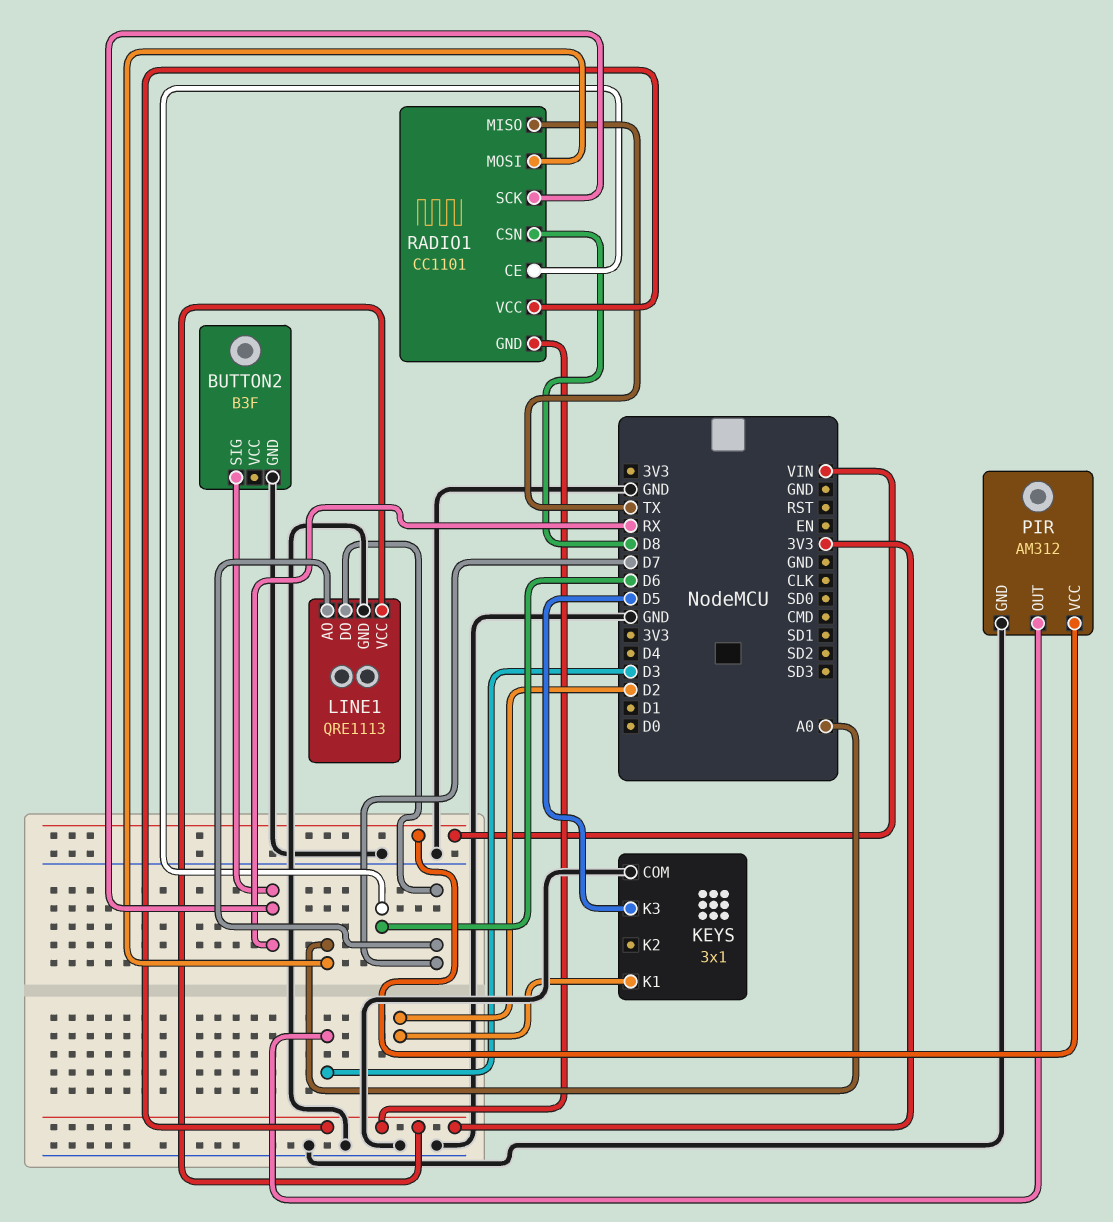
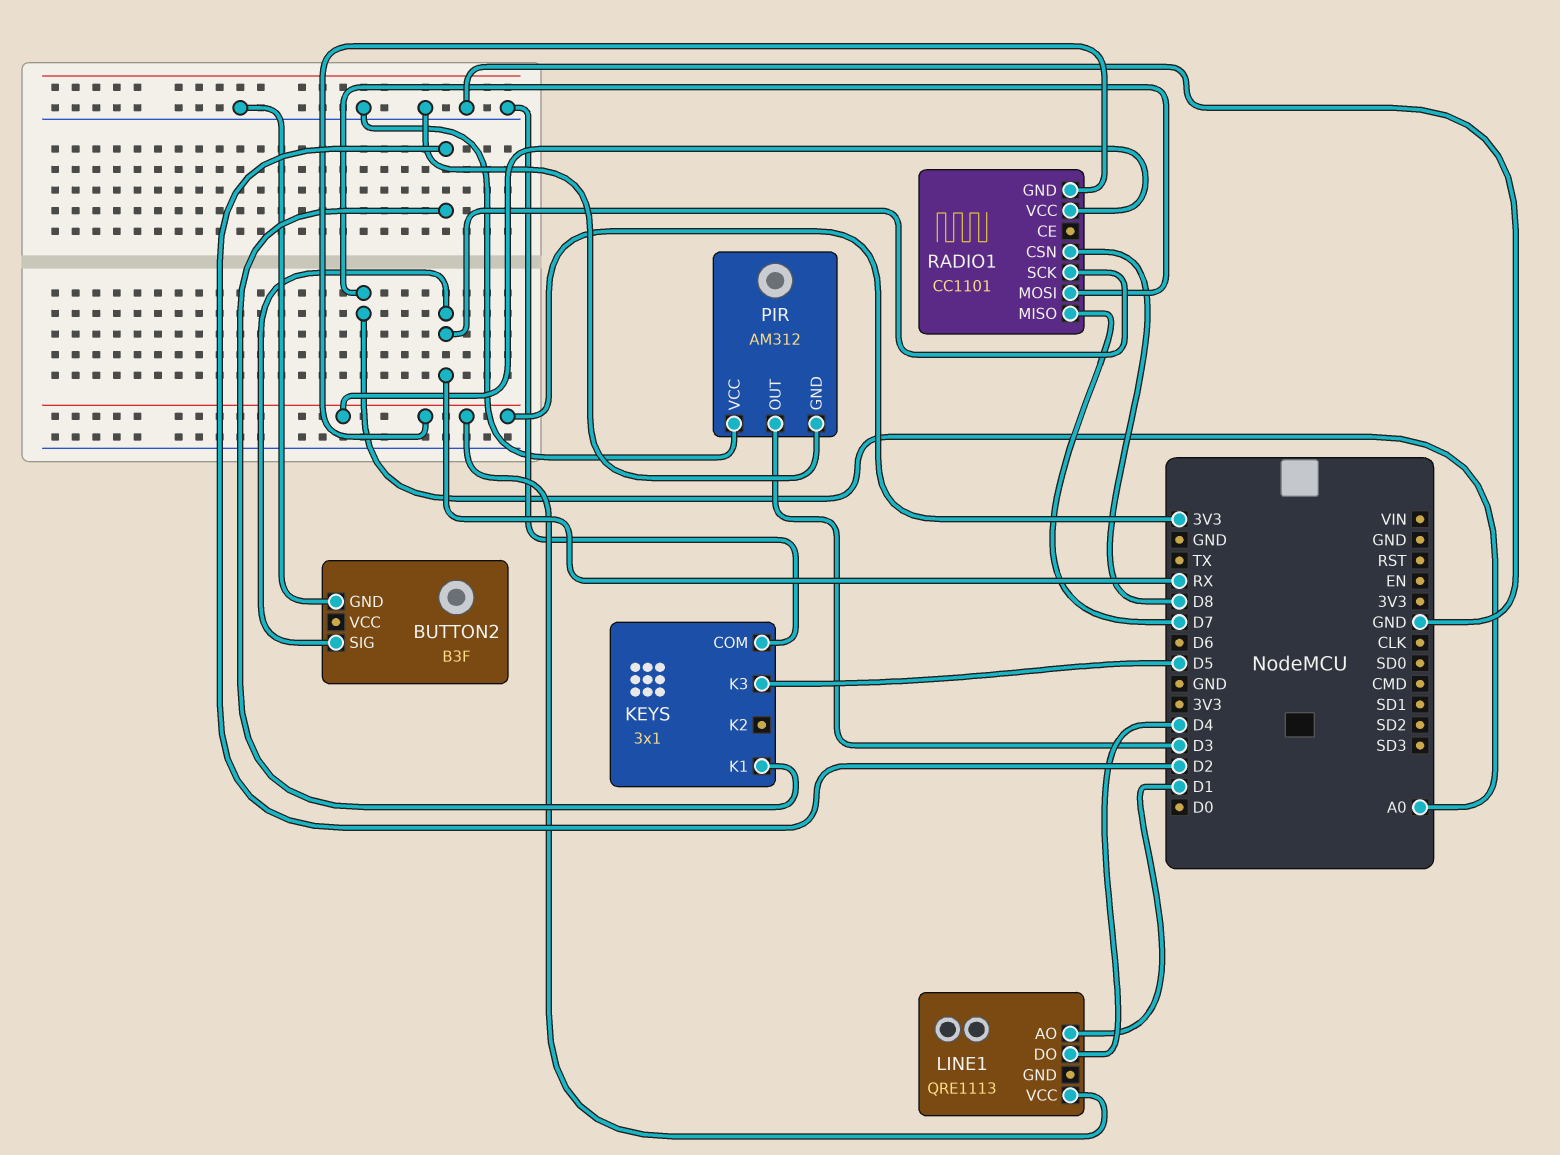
LINE1 pin AO: D7 -> D1
LINE1 pin DO: D7 -> D4
LINE1 pin GND: GND -> none
PIR pin VCC: VIN -> GND
RADIO1 pin CE: D6 -> none
RADIO1 pin MISO: TX -> D7

